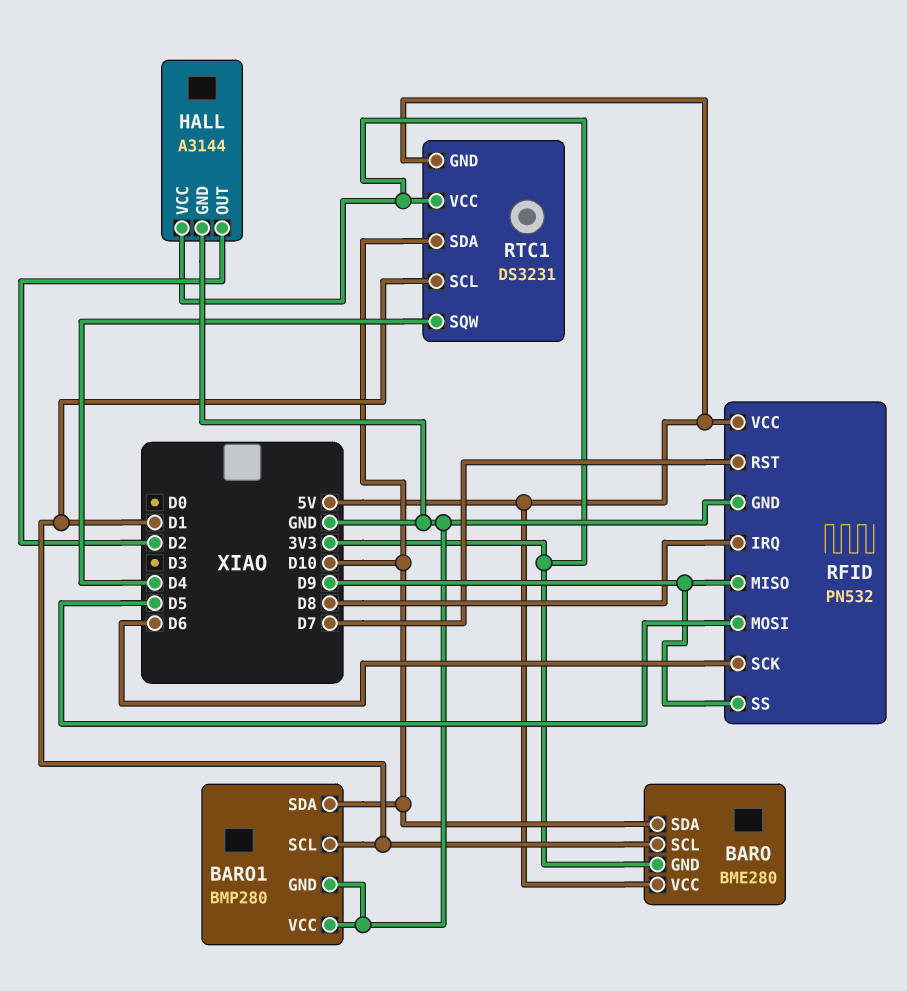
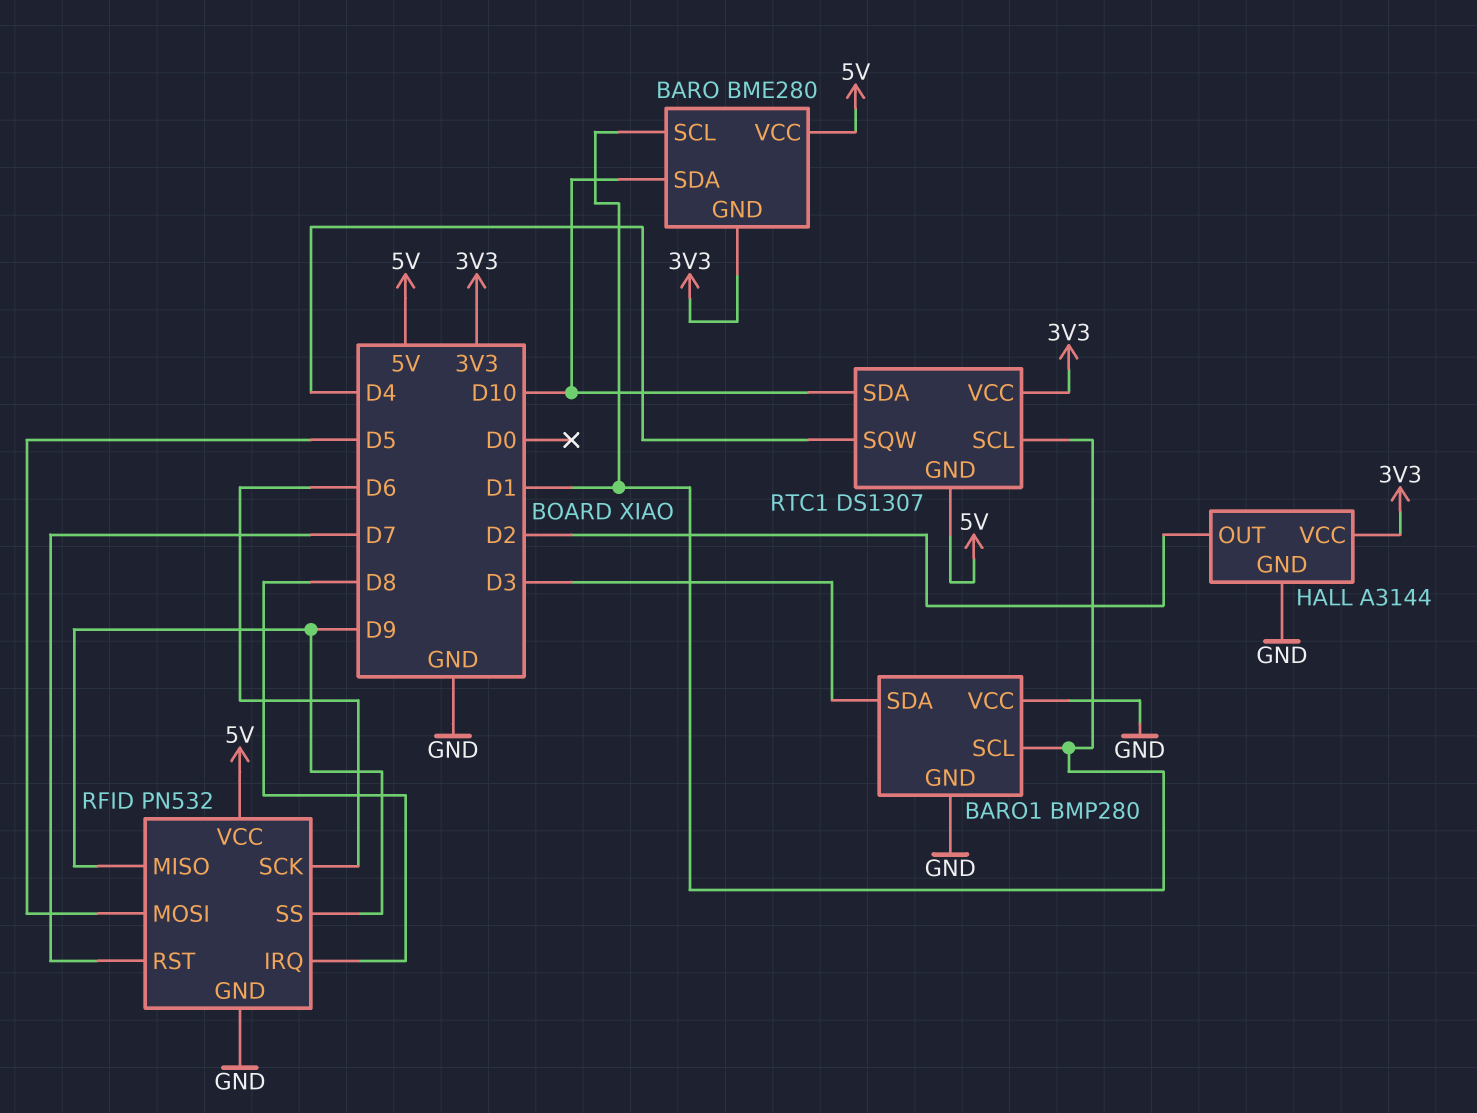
BARO1 pin SDA: D10 -> D3
RTC1: DS3231 -> DS1307

